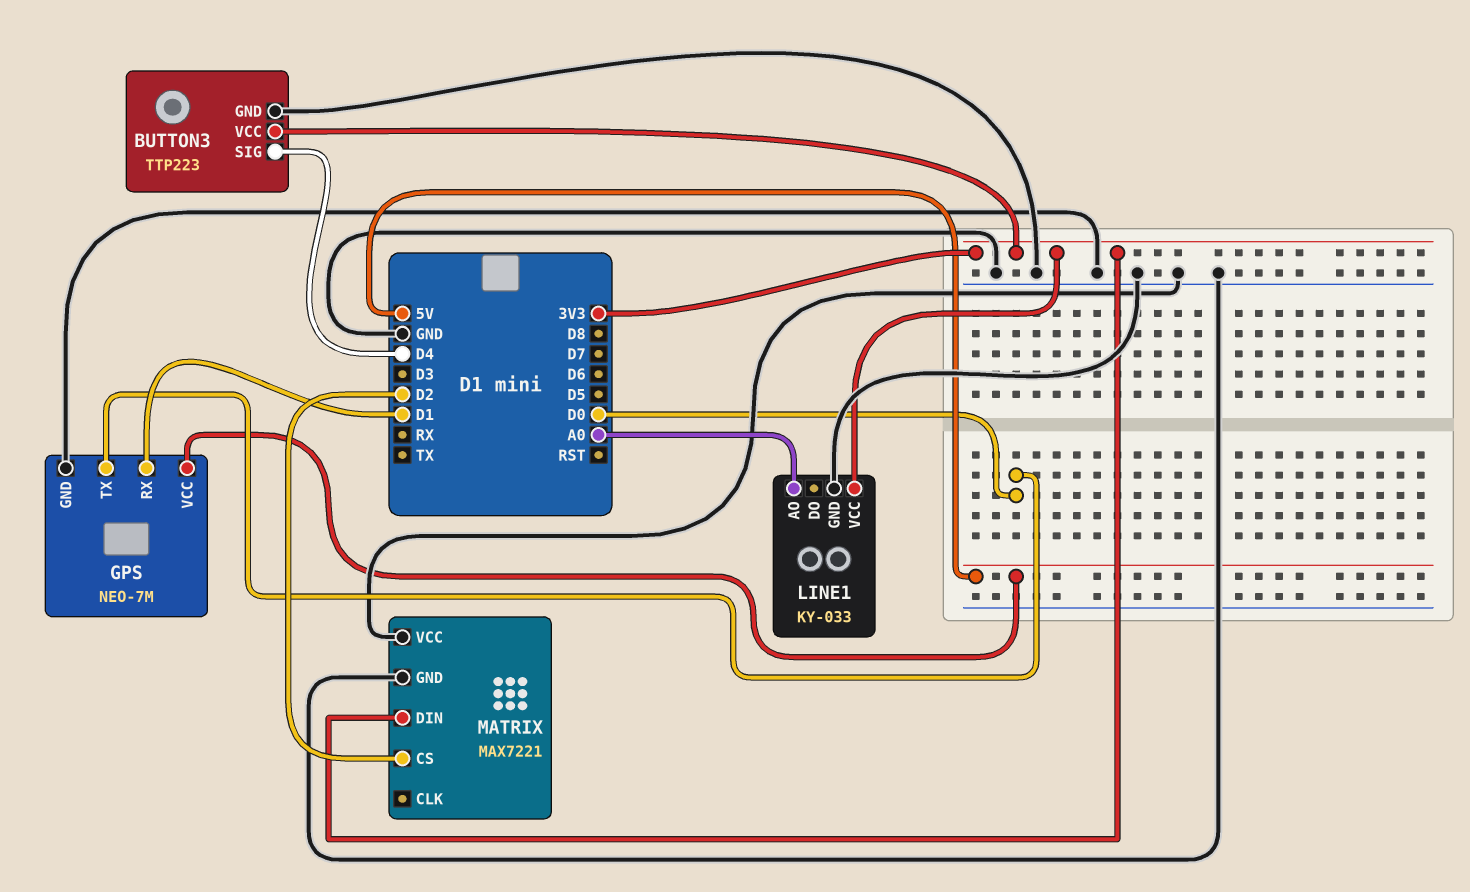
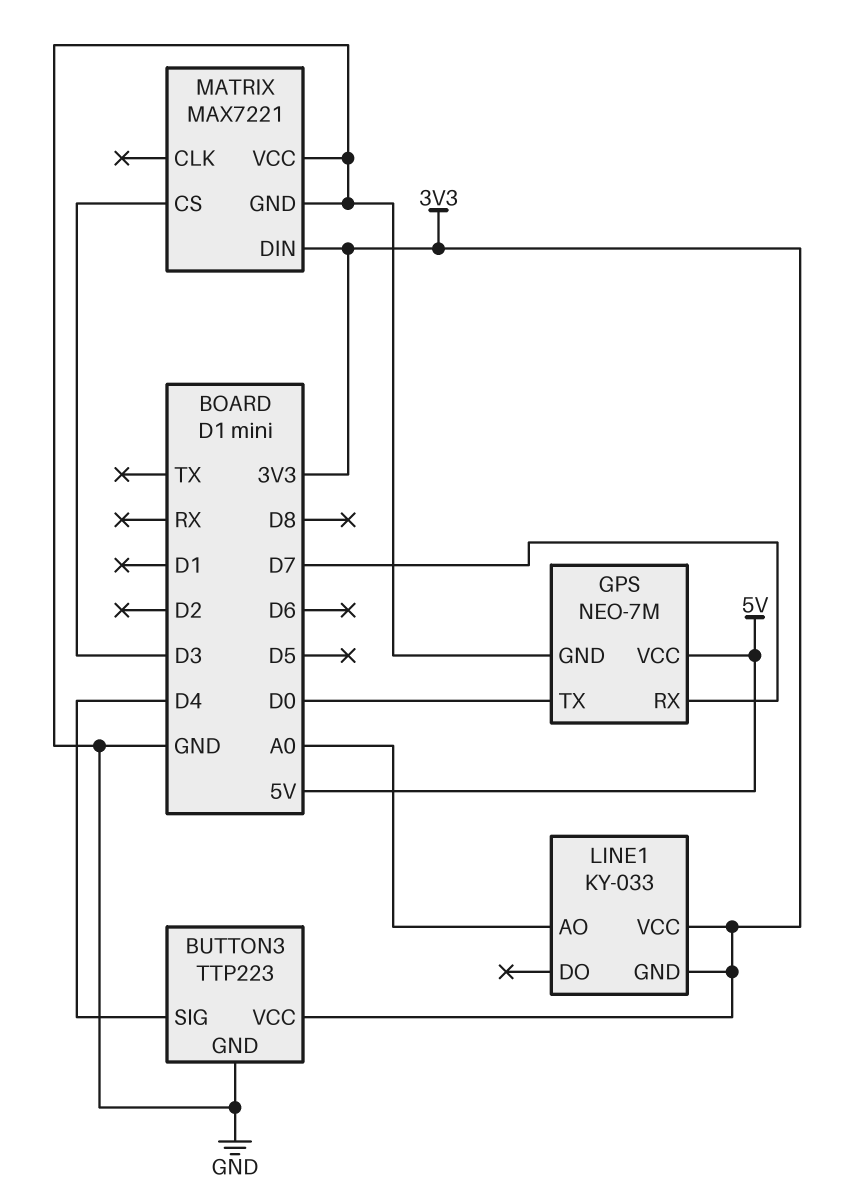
GPS pin RX: D1 -> D7
LINE1 pin GND: GND -> 3V3
MATRIX pin CS: D2 -> D3

